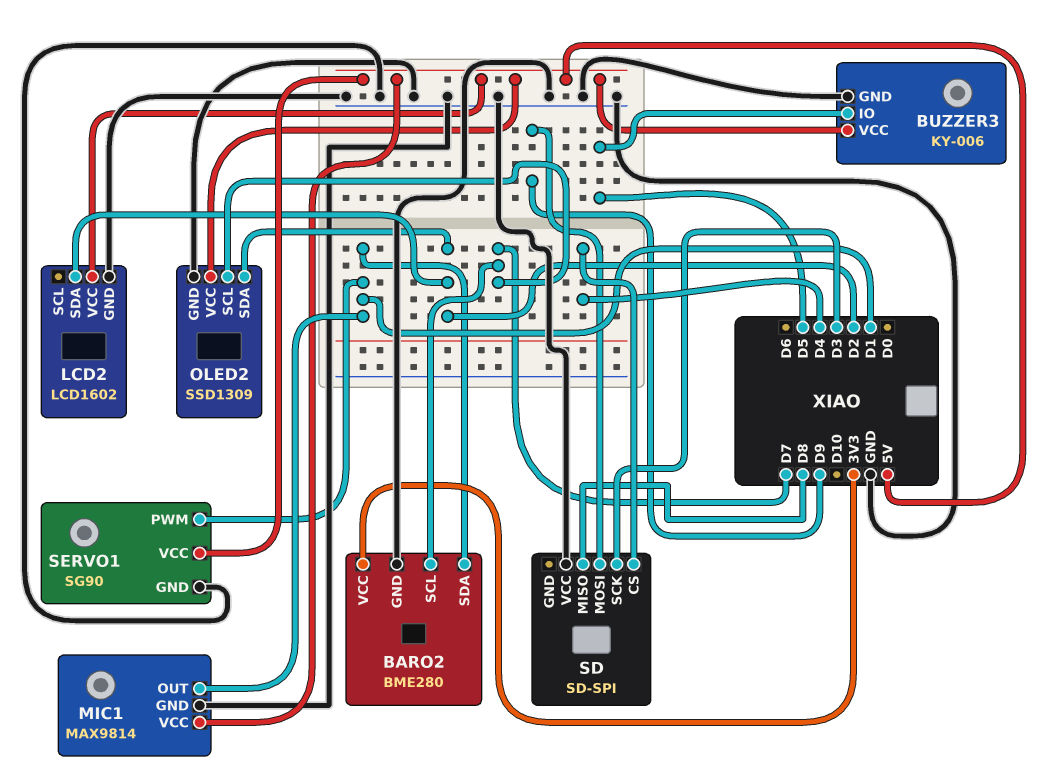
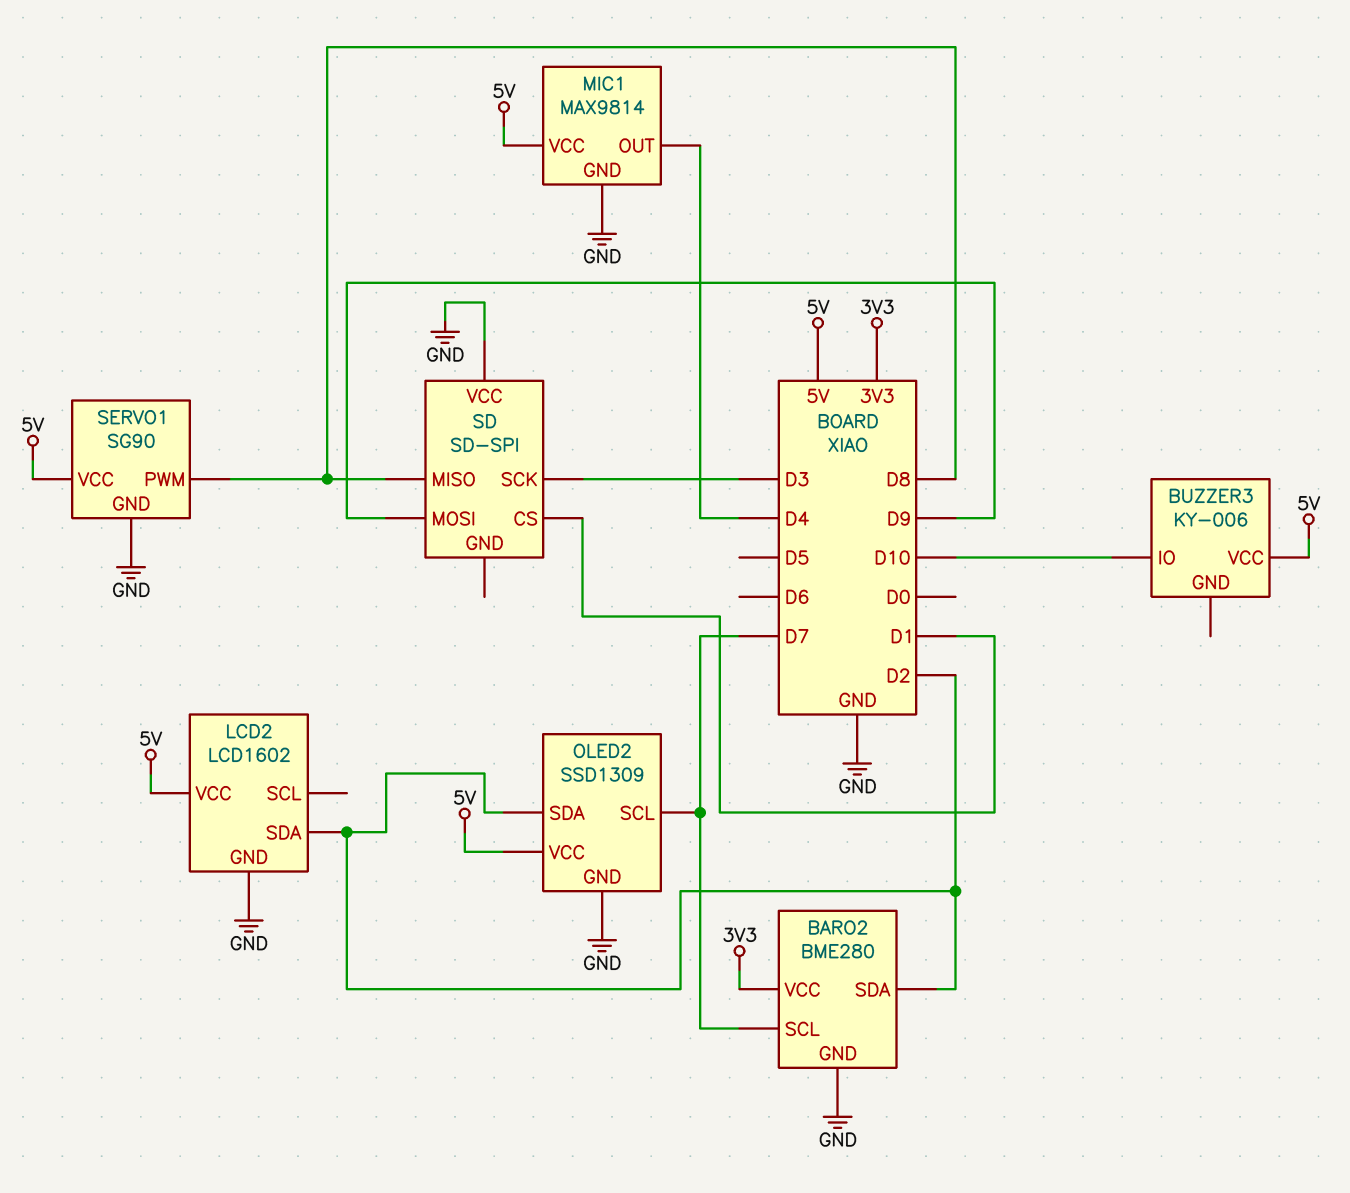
BARO2 pin SDA: D1 -> D2
BUZZER3 pin GND: GND -> none
BUZZER3 pin IO: D5 -> D10
MIC1 pin OUT: D1 -> D4
SD pin CS: D4 -> D1
SERVO1 pin PWM: D1 -> D8

